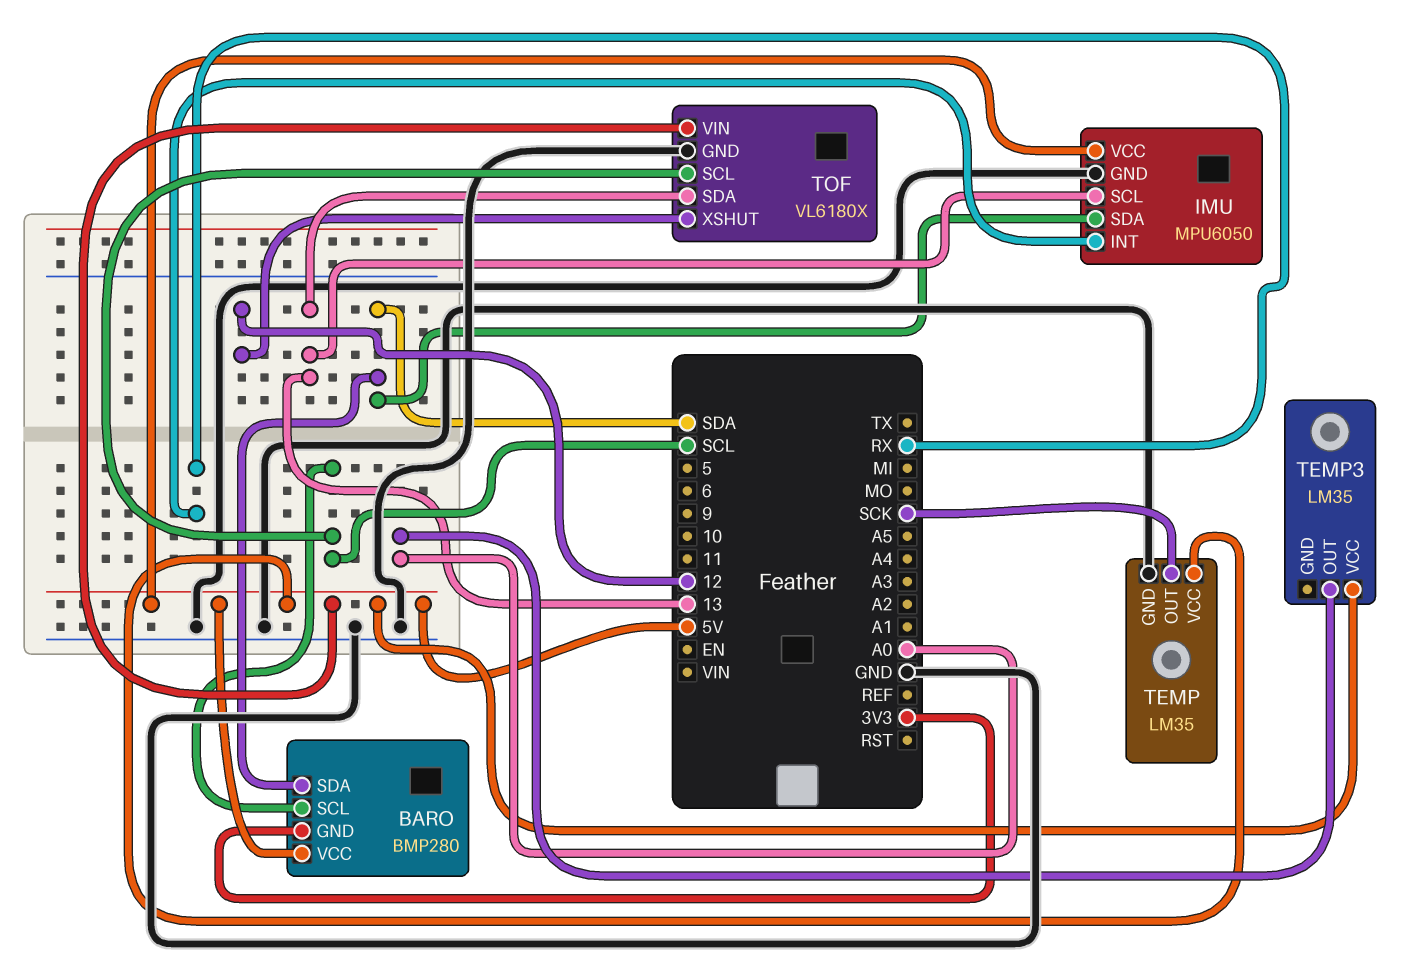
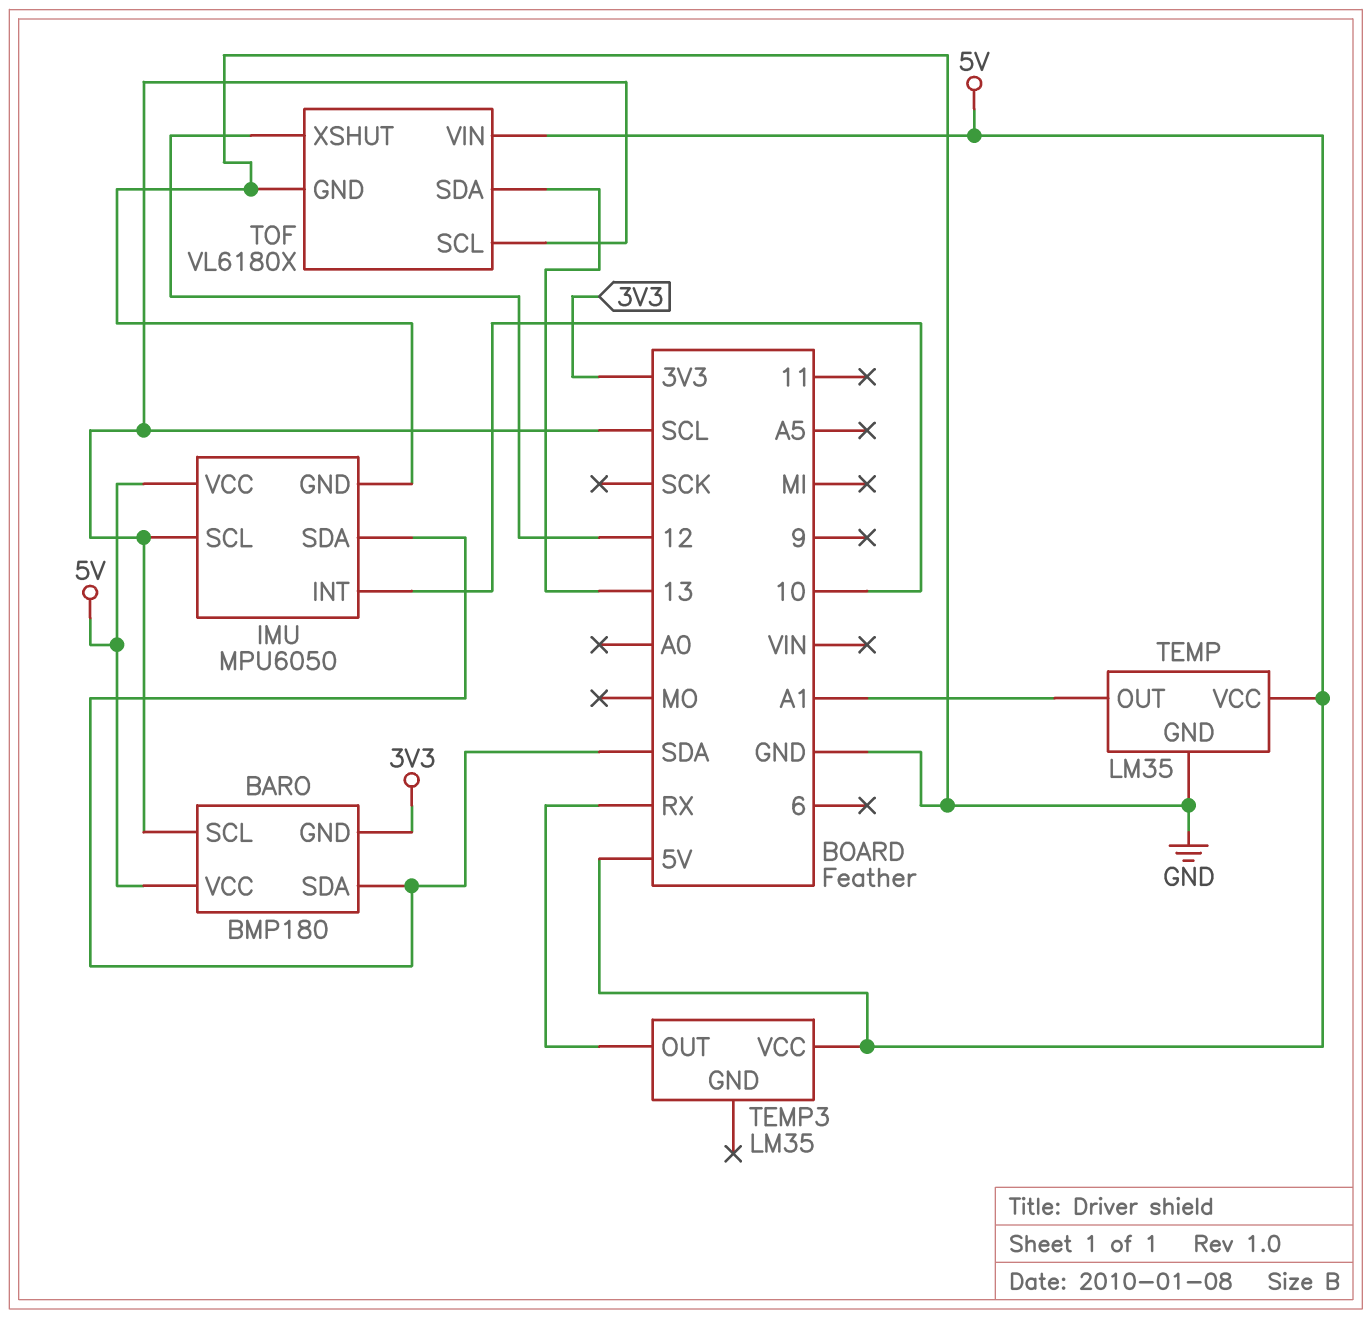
BARO: BMP280 -> BMP180
IMU pin INT: RX -> 10
IMU pin SCL: 13 -> SCL
TEMP pin OUT: SCK -> A1
TEMP3 pin OUT: A0 -> RX

